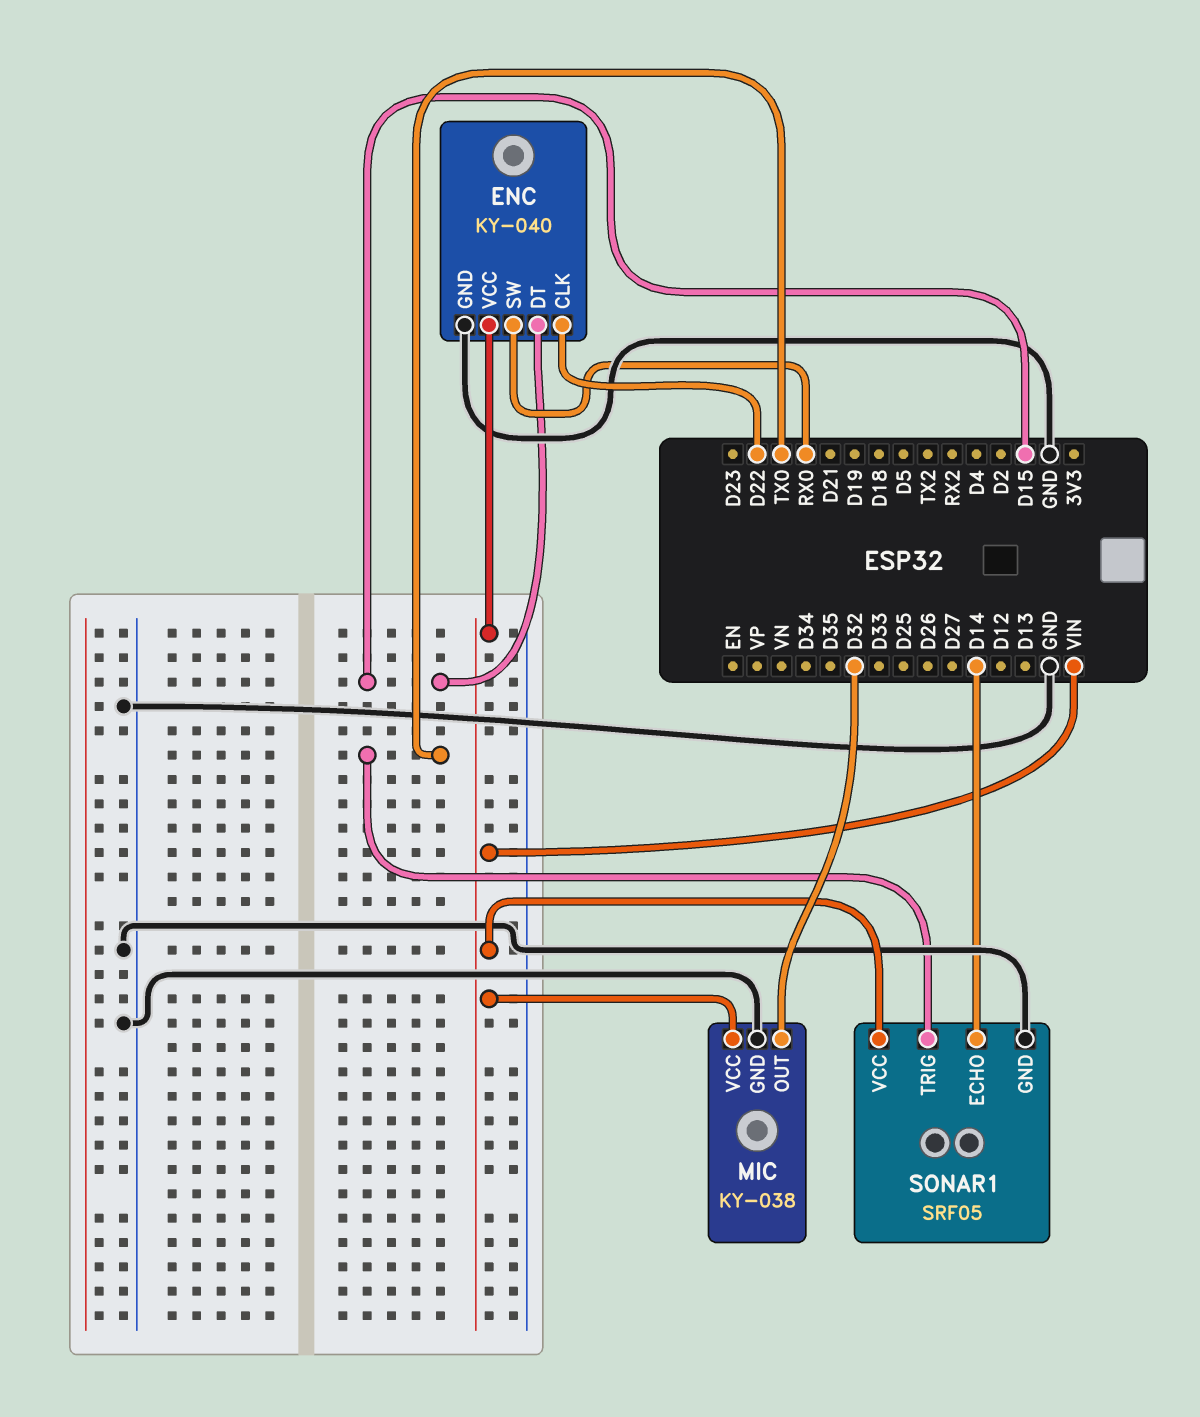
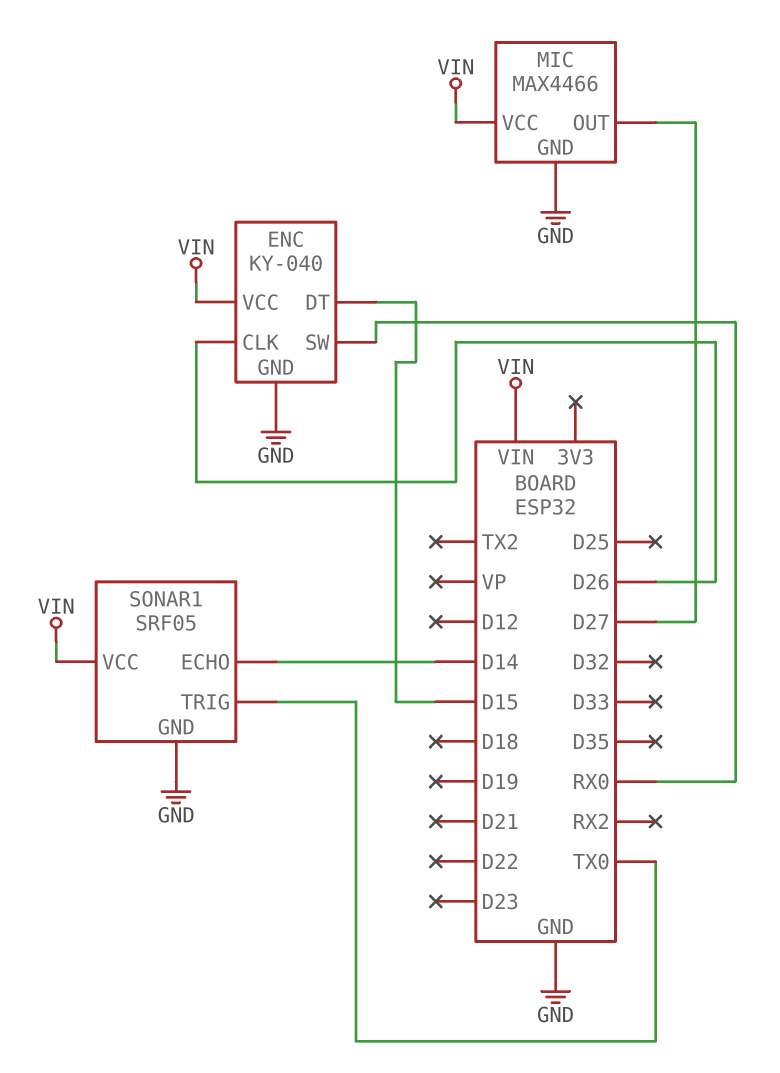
ENC pin CLK: D22 -> D26
MIC: KY-038 -> MAX4466
MIC pin OUT: D32 -> D27

